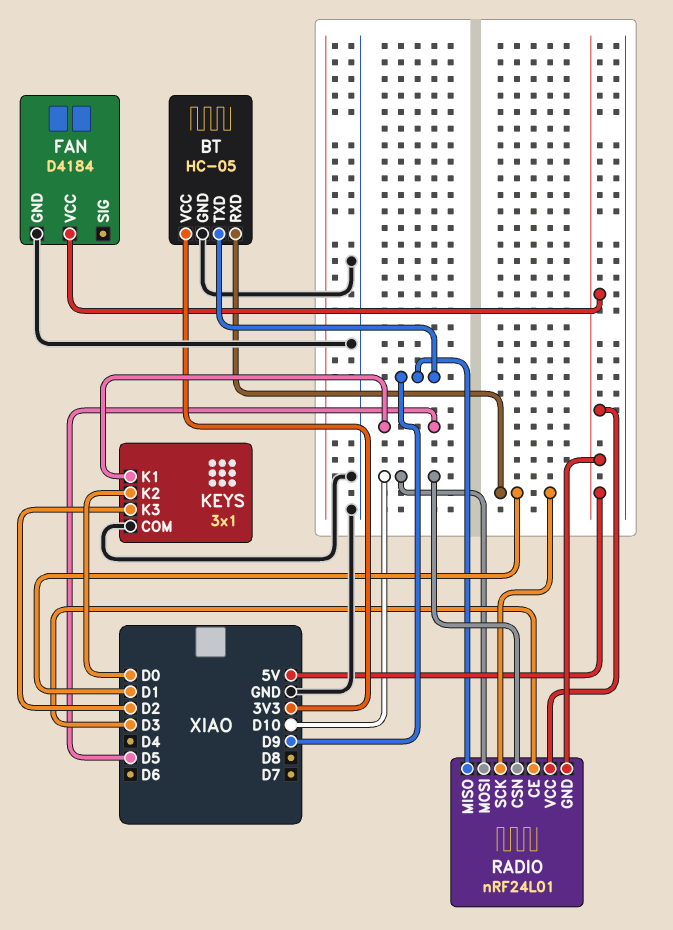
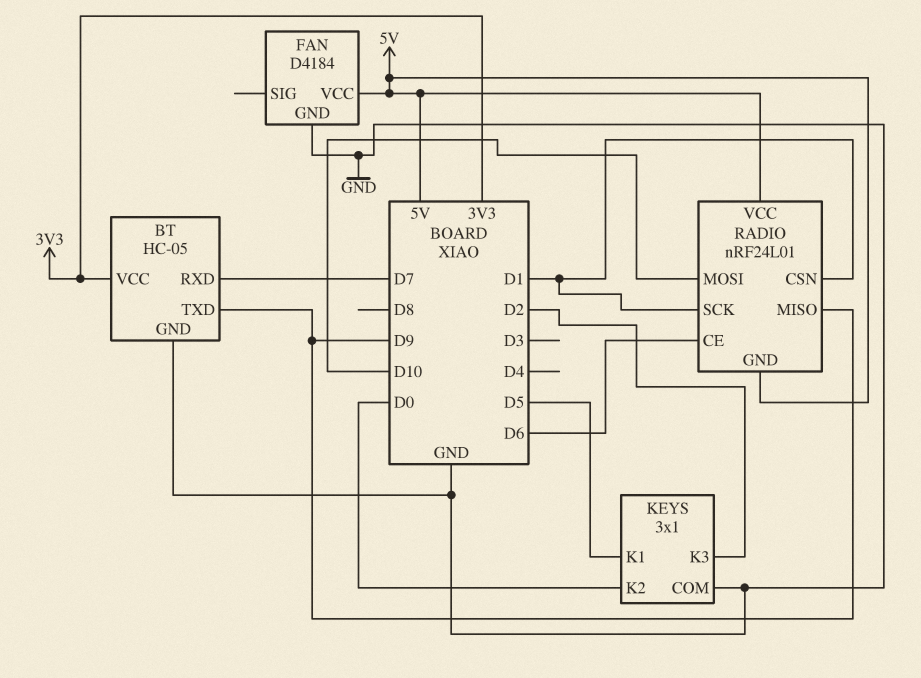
BT pin RXD: D1 -> D7
RADIO pin CE: D3 -> D6
RADIO pin CSN: D10 -> D1

